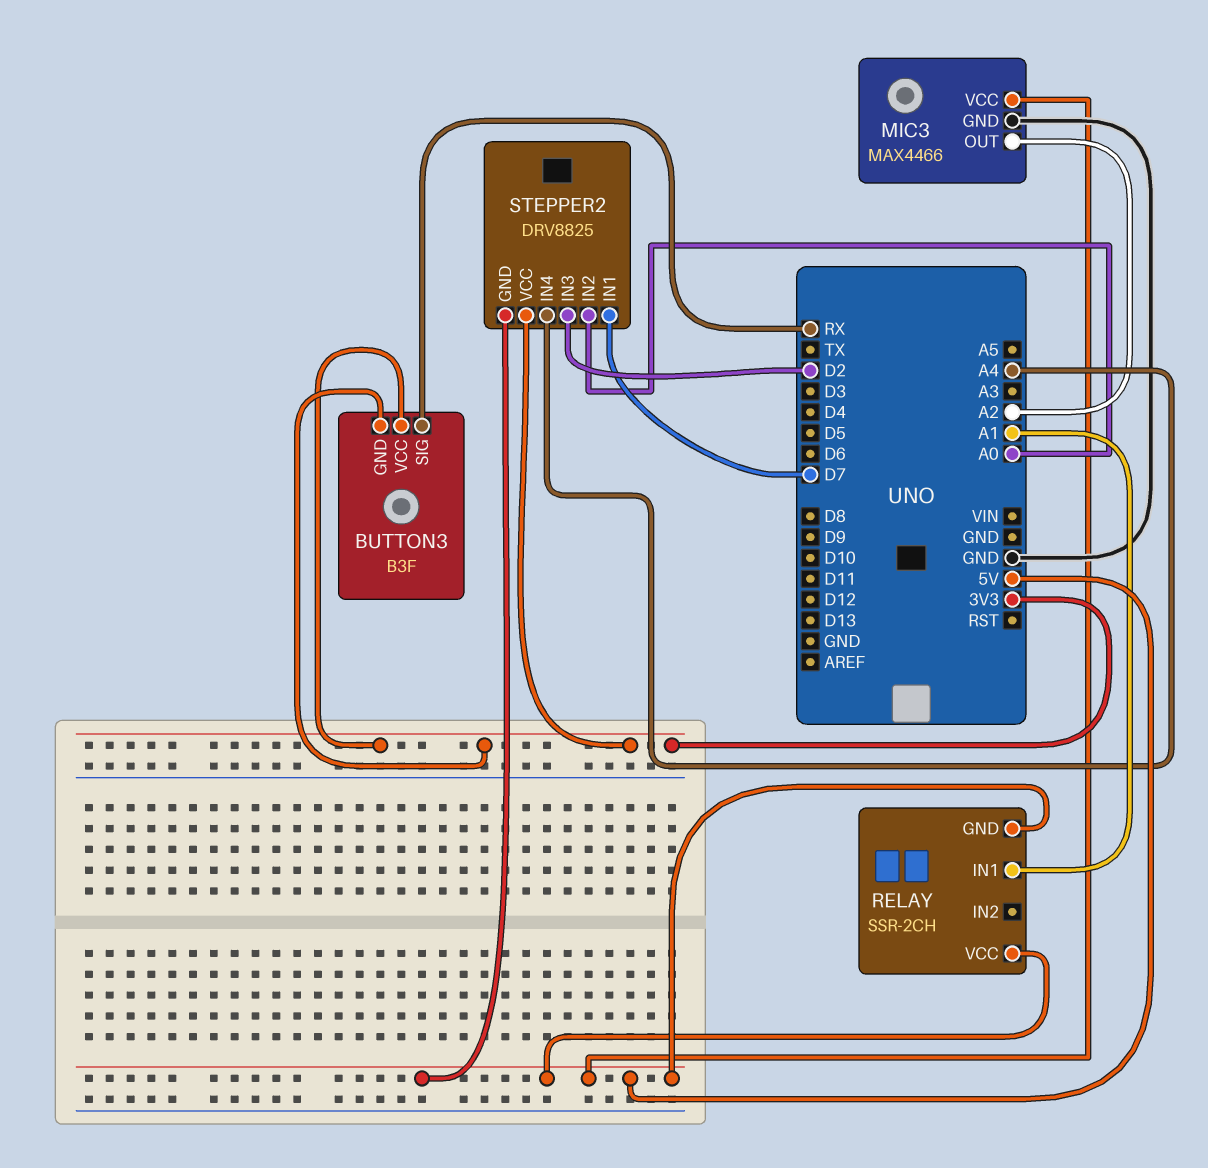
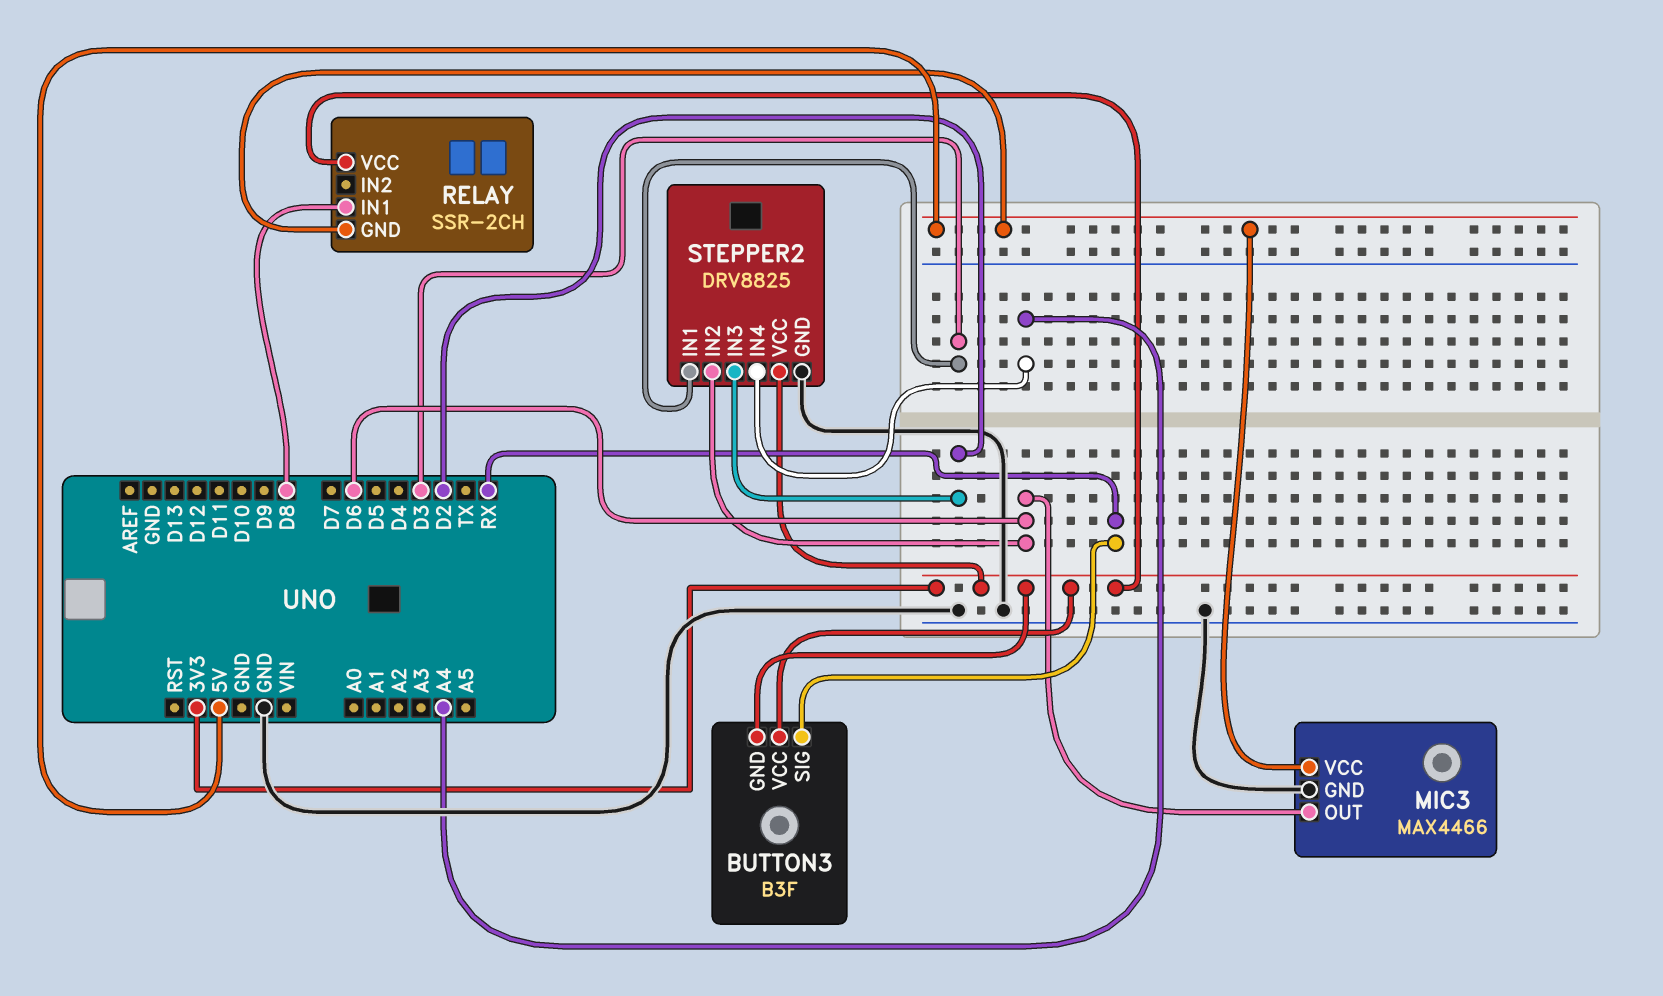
MIC3 pin OUT: A2 -> D6
RELAY pin IN1: A1 -> D8
RELAY pin VCC: 5V -> 3V3
STEPPER2 pin GND: 5V -> GND
STEPPER2 pin IN1: D7 -> D3
STEPPER2 pin IN2: A0 -> D6

